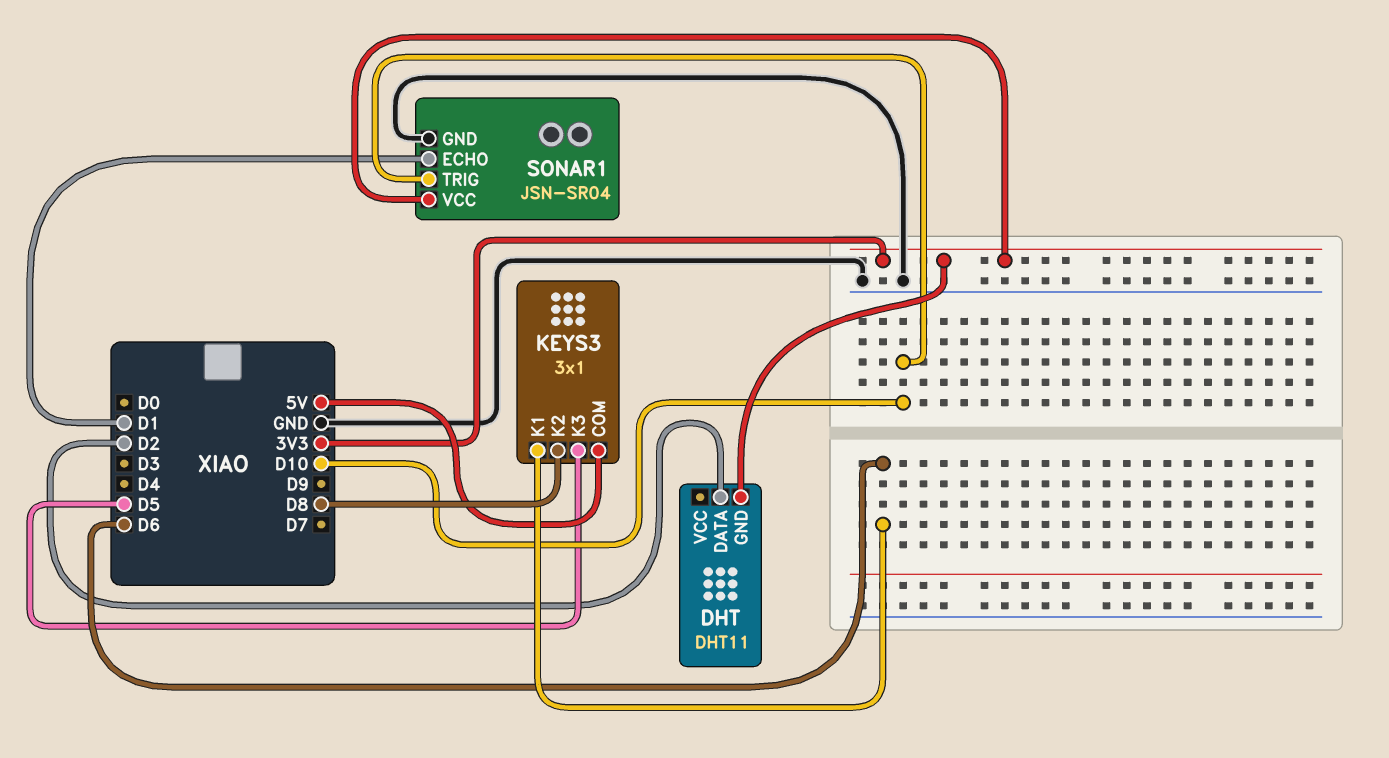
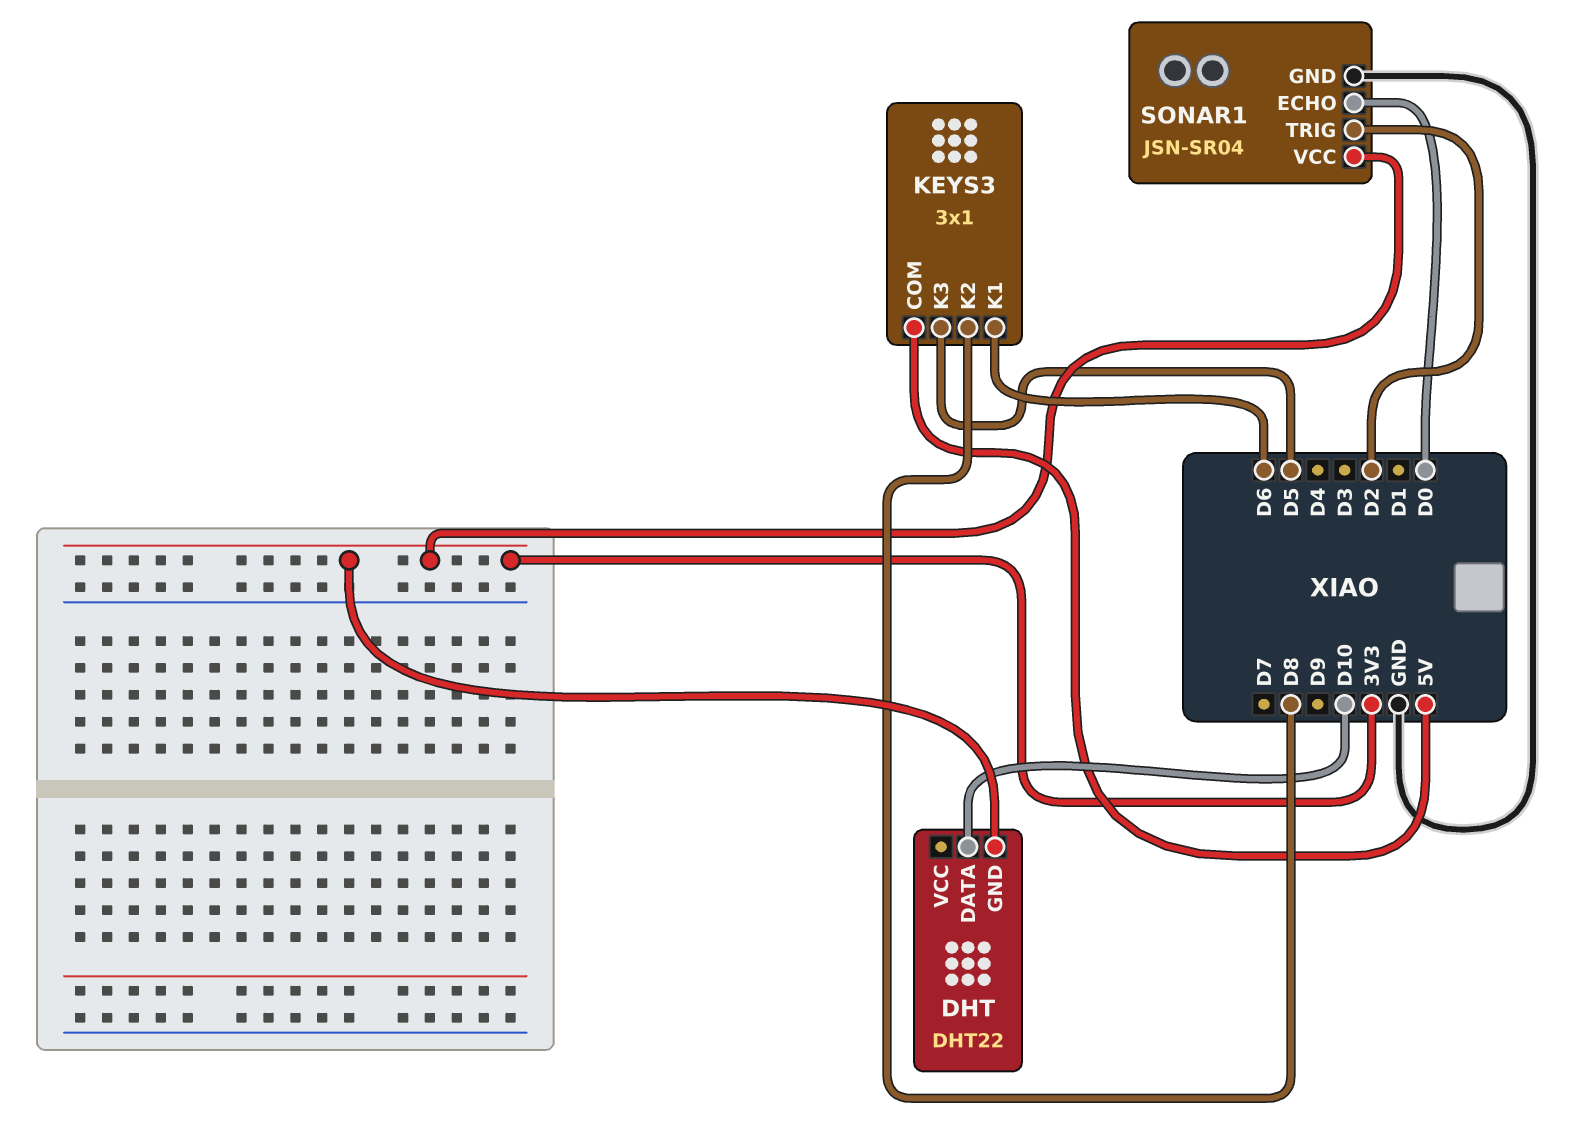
DHT: DHT11 -> DHT22
DHT pin DATA: D2 -> D10
SONAR1 pin ECHO: D1 -> D0
SONAR1 pin TRIG: D10 -> D2

